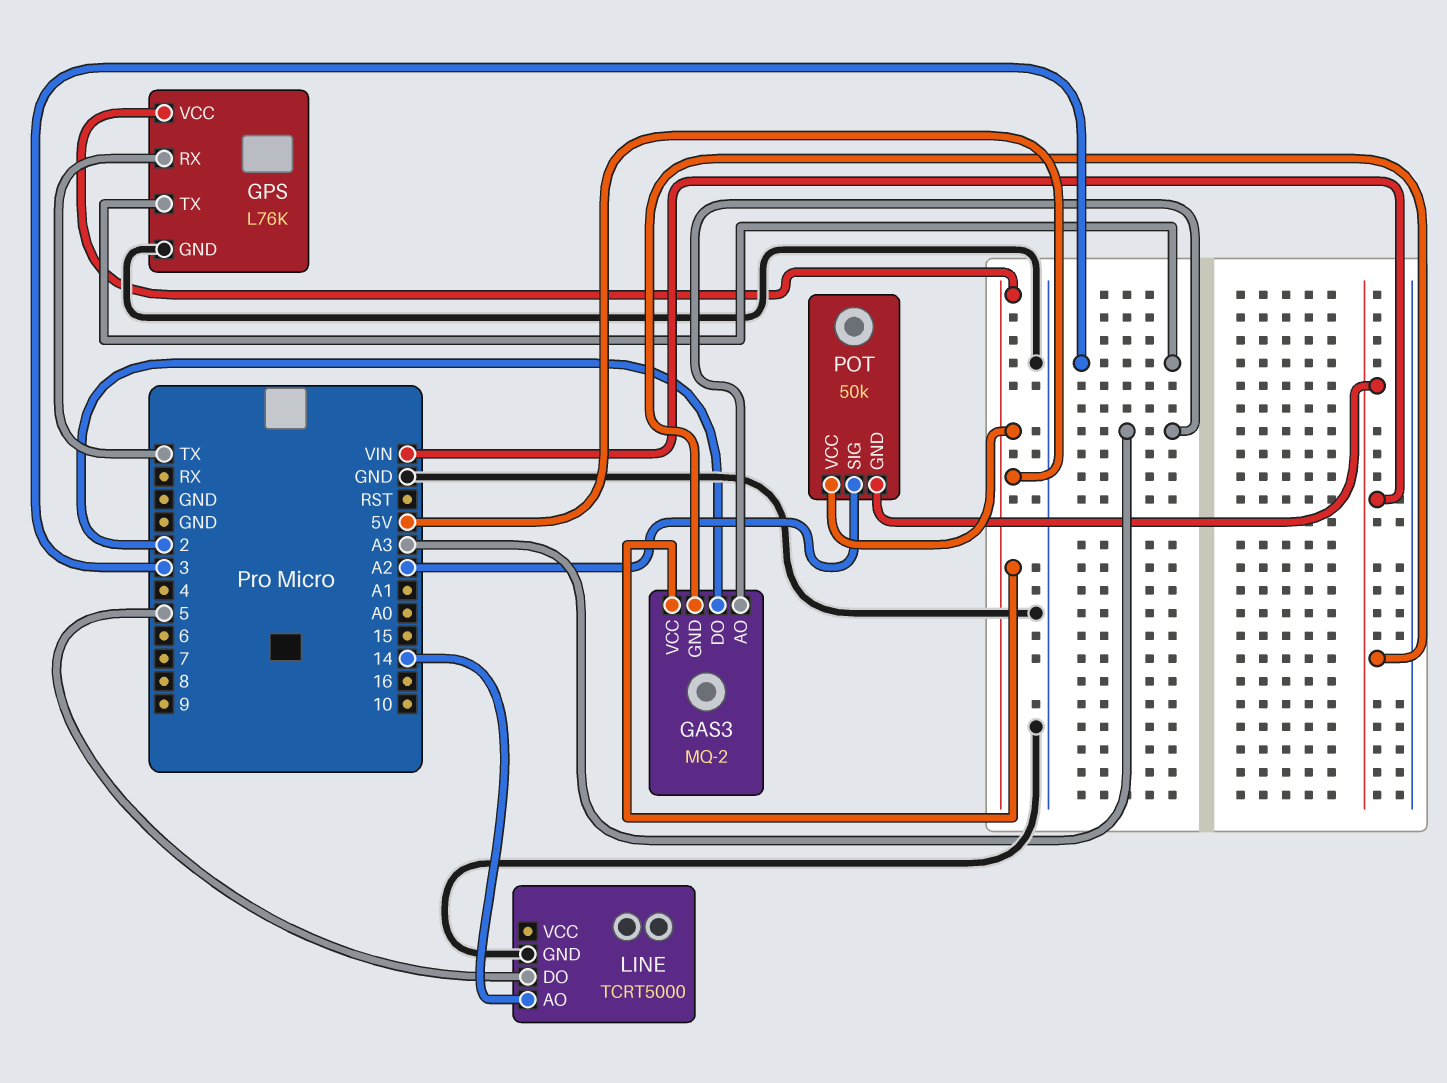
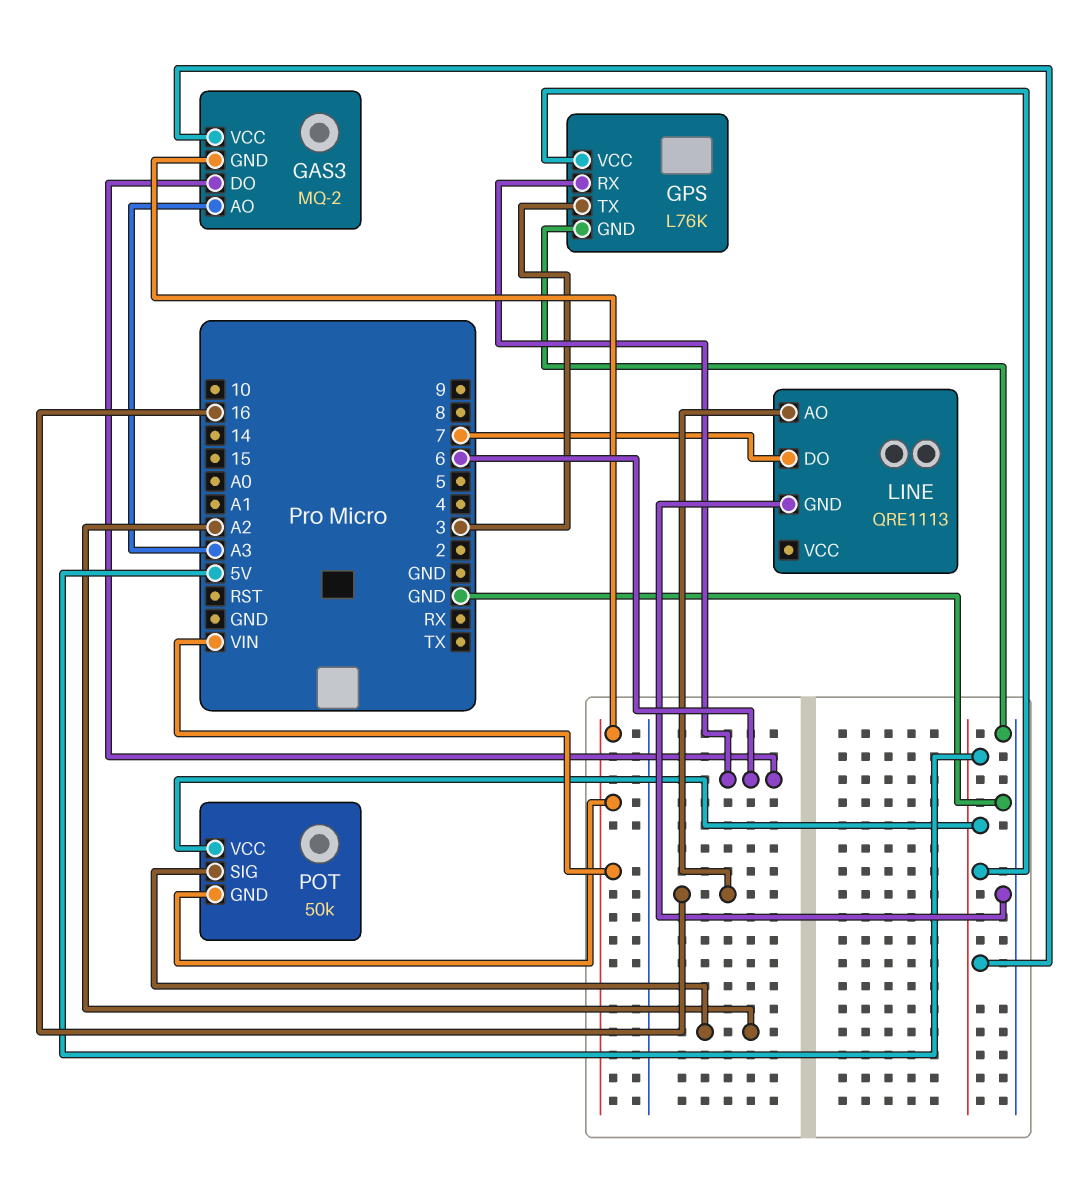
GAS3 pin DO: 2 -> 6
GPS pin RX: TX -> 6
LINE: TCRT5000 -> QRE1113
LINE pin AO: 14 -> 16
LINE pin DO: 5 -> 7

